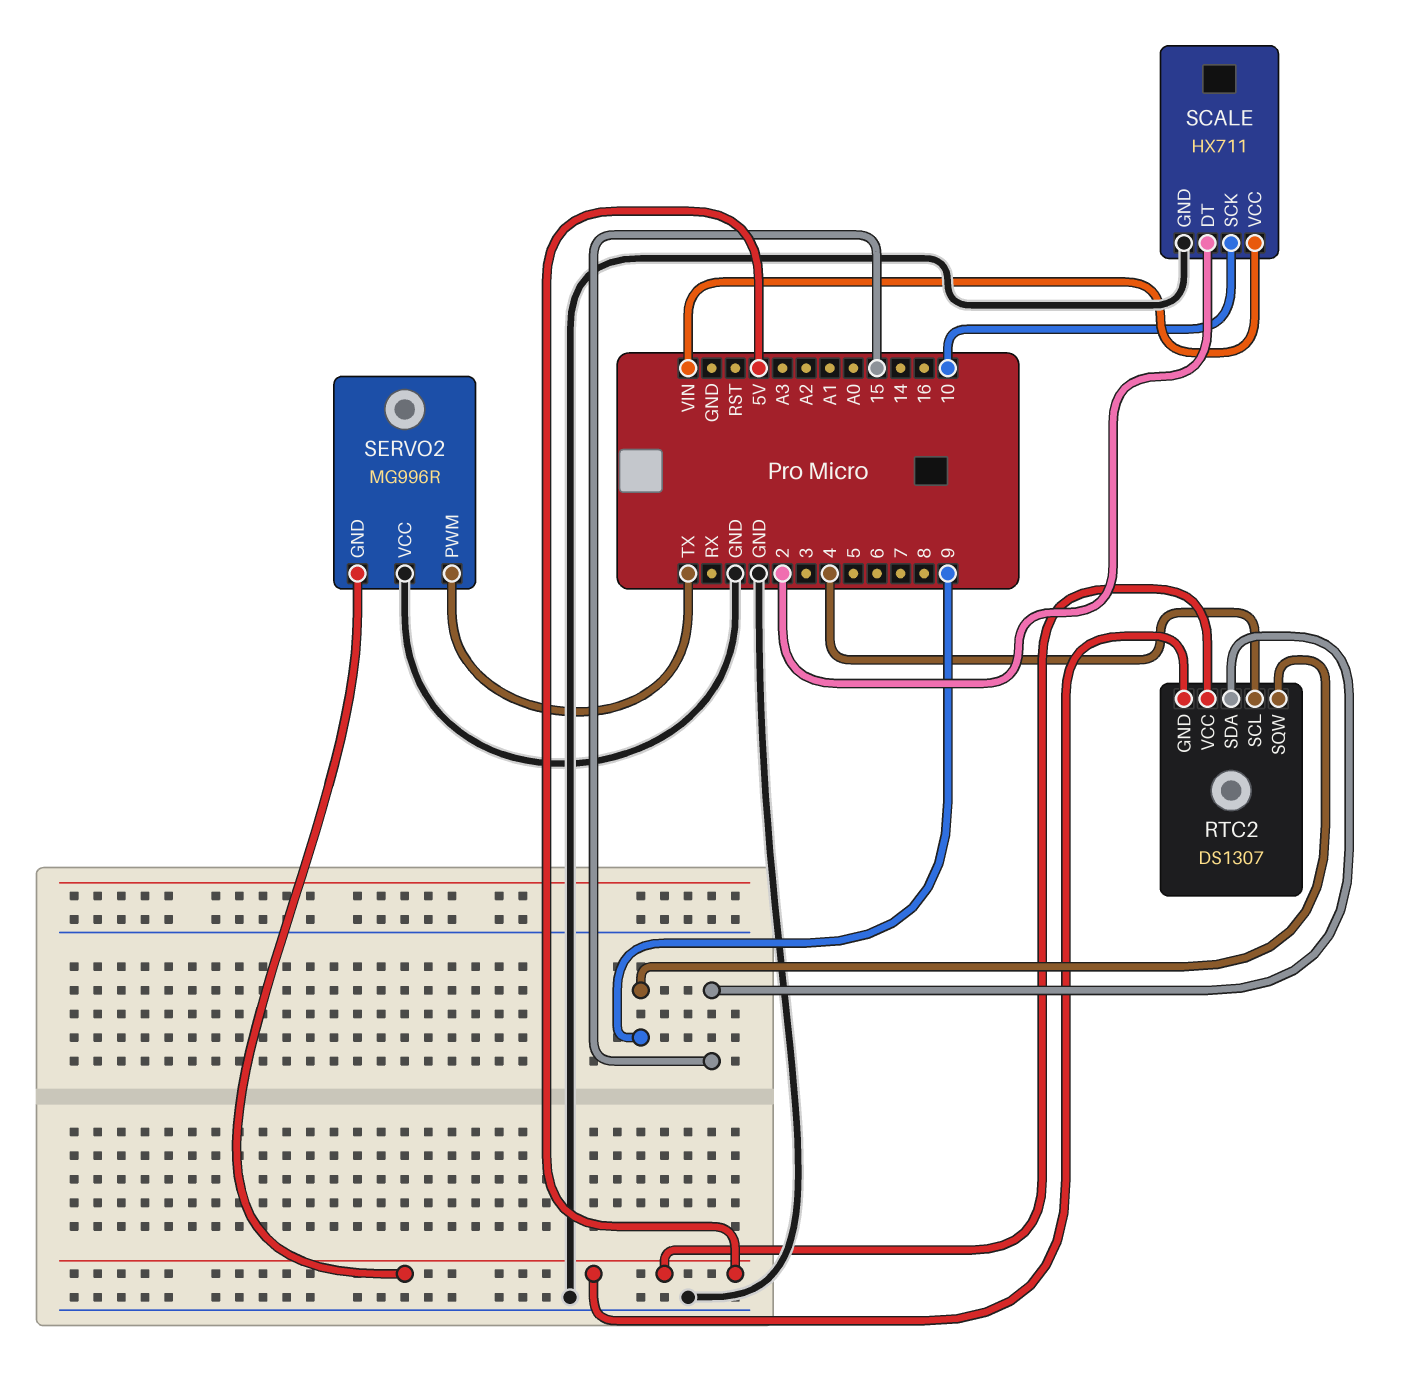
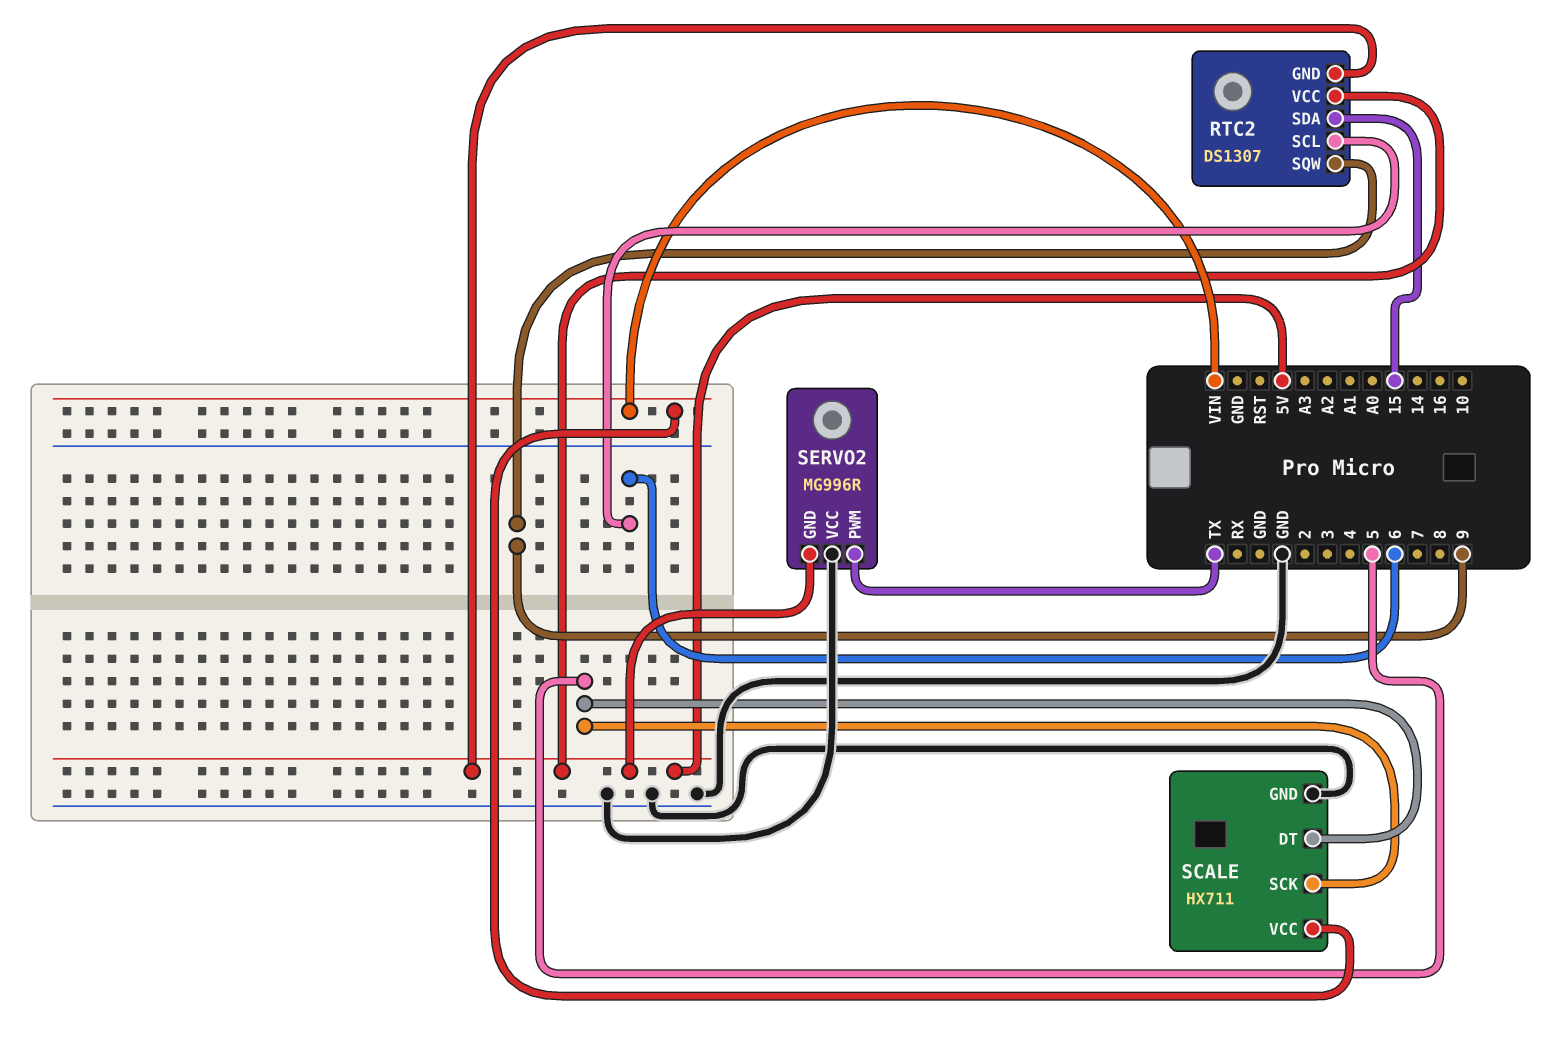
RTC2 pin SCL: 4 -> 6
SCALE pin DT: 2 -> 5
SCALE pin SCK: 10 -> 5

